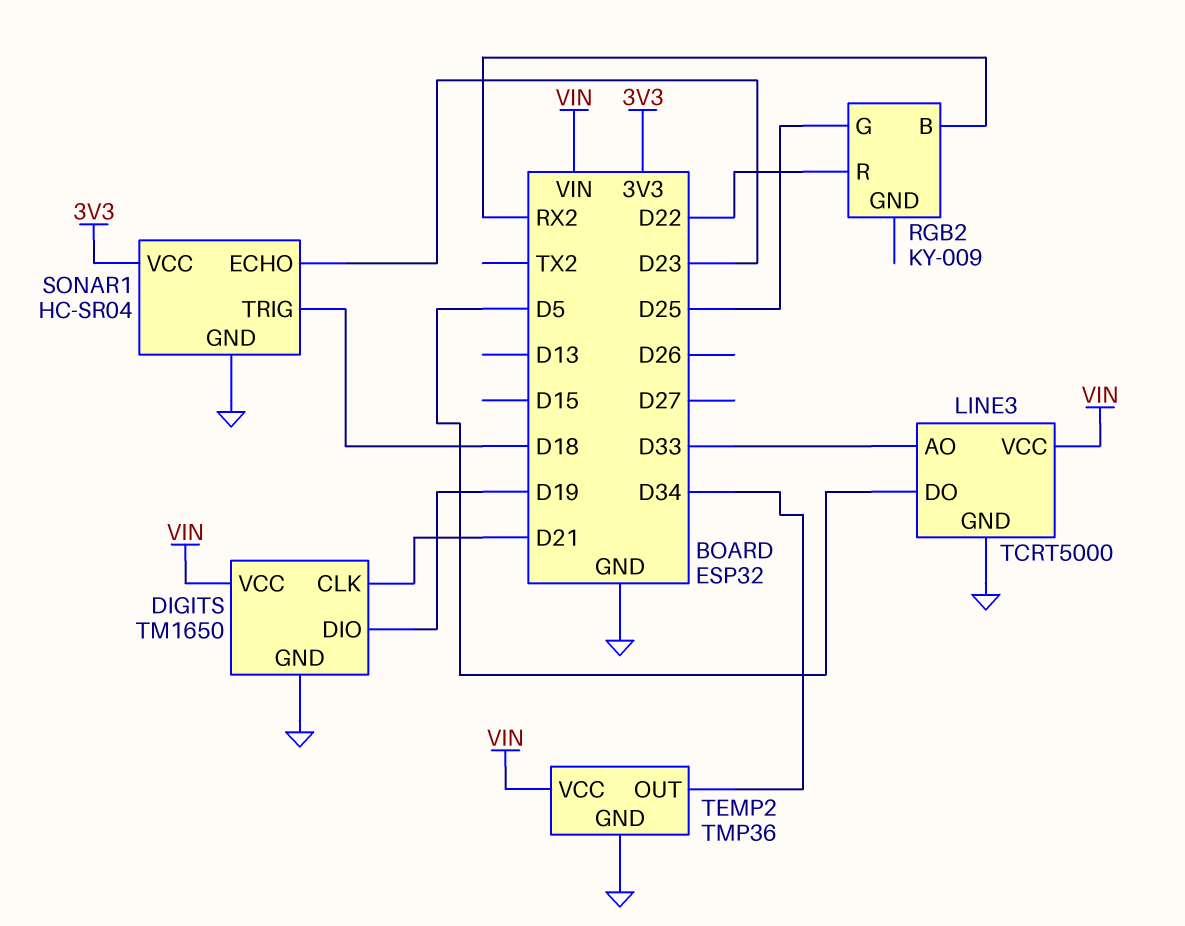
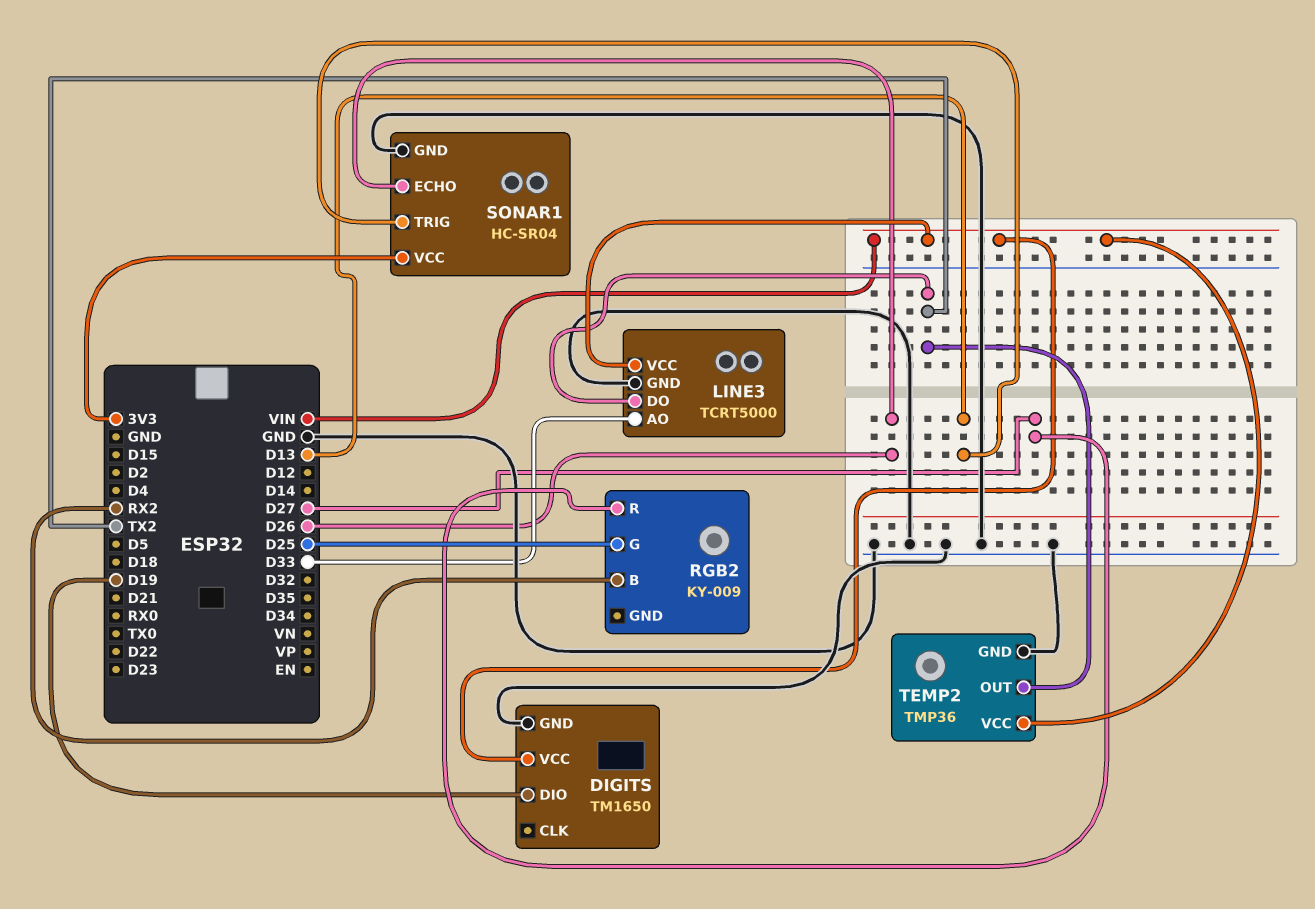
DIGITS pin CLK: D21 -> none
LINE3 pin DO: D5 -> TX2
RGB2 pin R: D22 -> D27
SONAR1 pin ECHO: D23 -> D26
SONAR1 pin TRIG: D18 -> D13
TEMP2 pin OUT: D34 -> TX2

